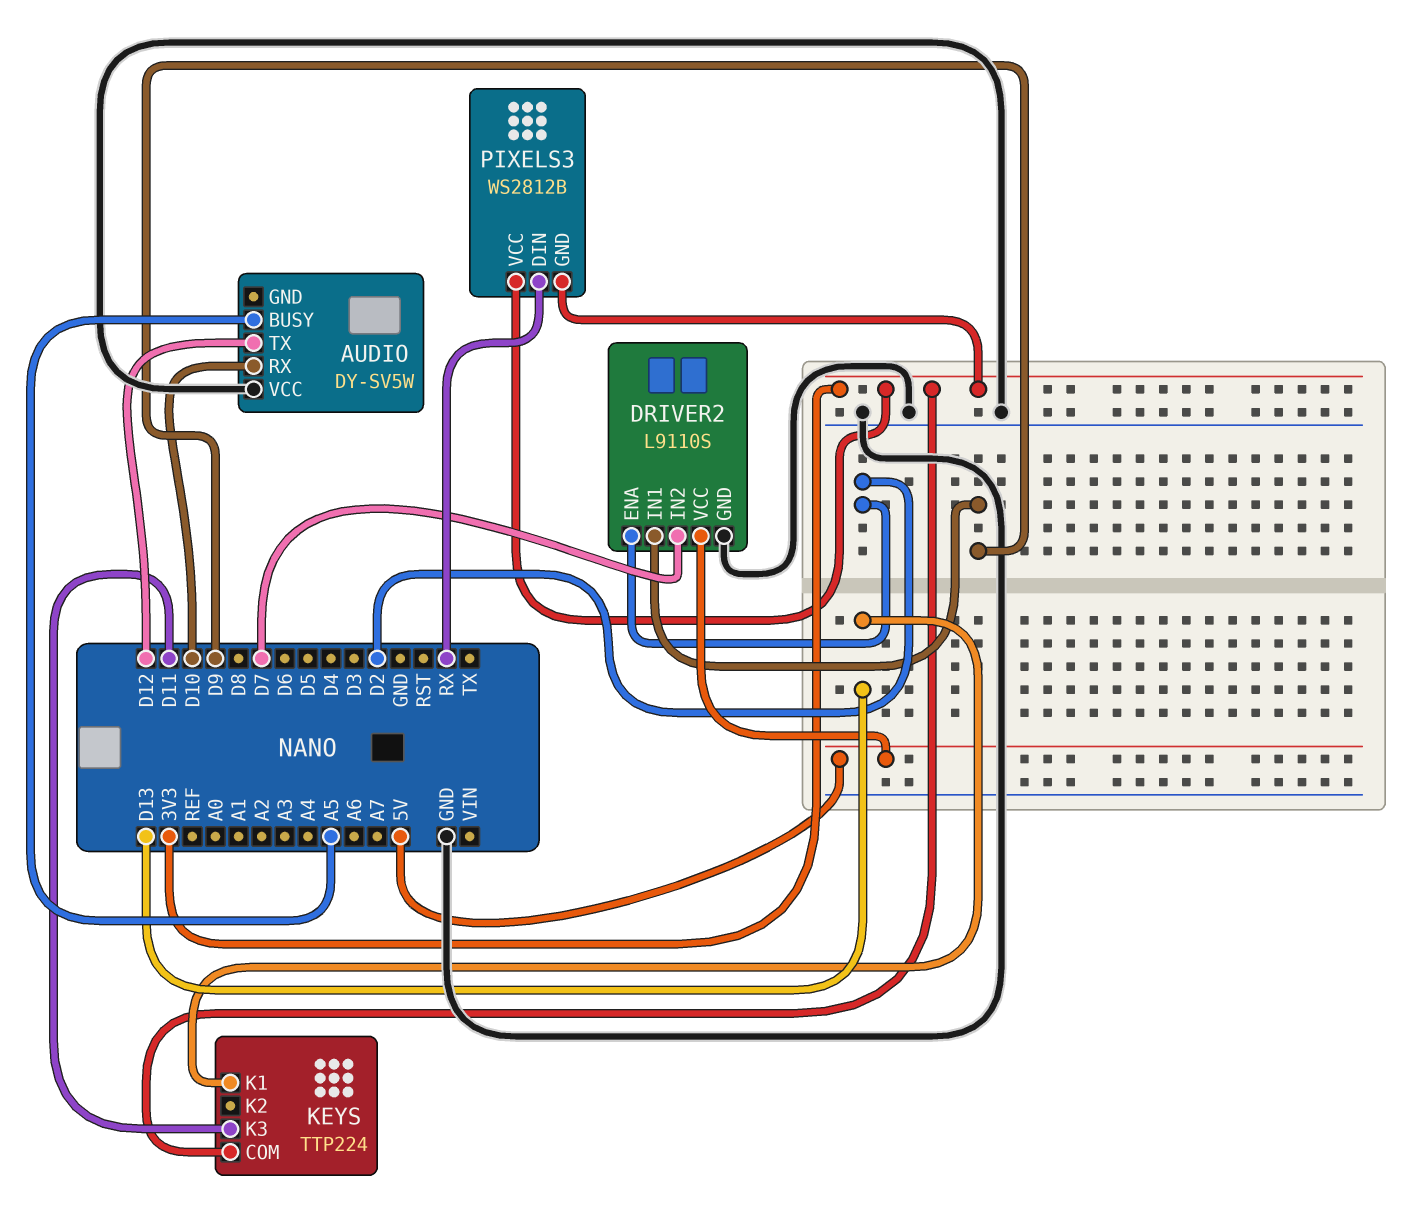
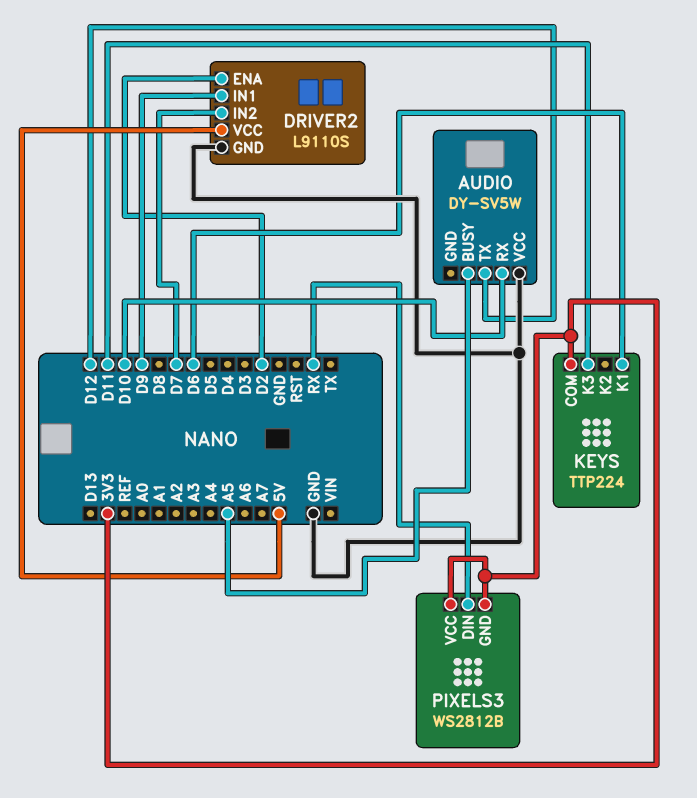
KEYS pin K1: D13 -> D6

